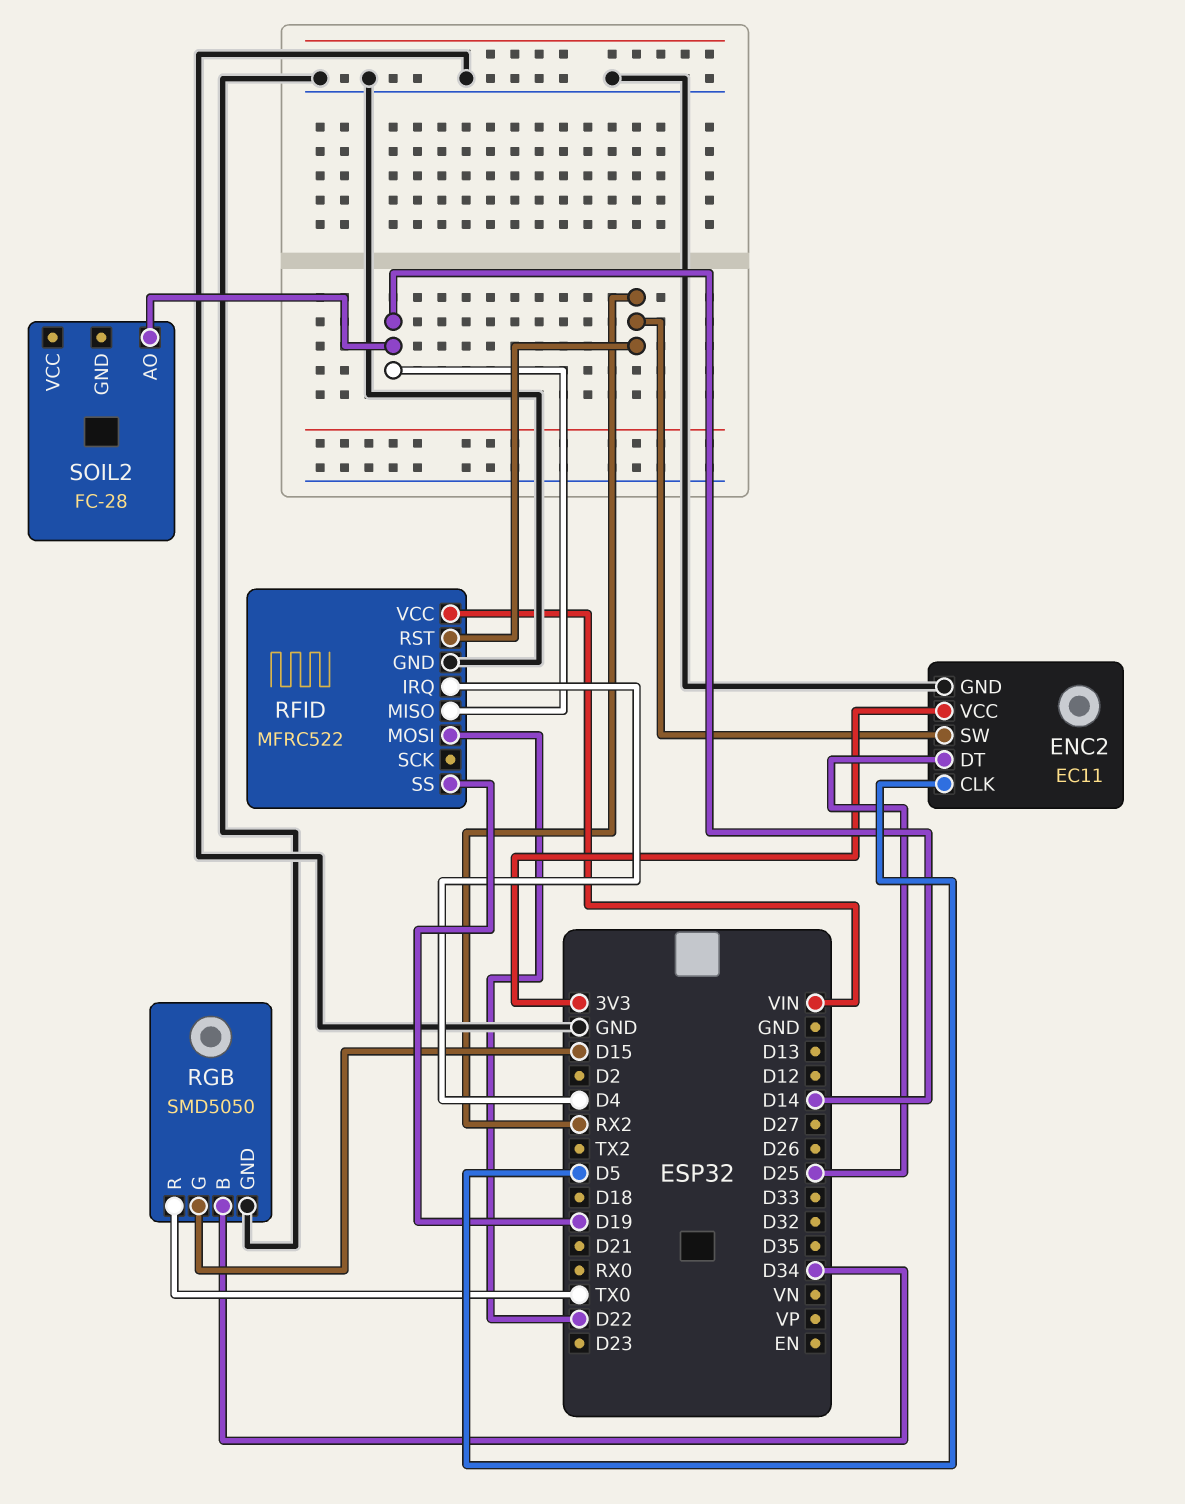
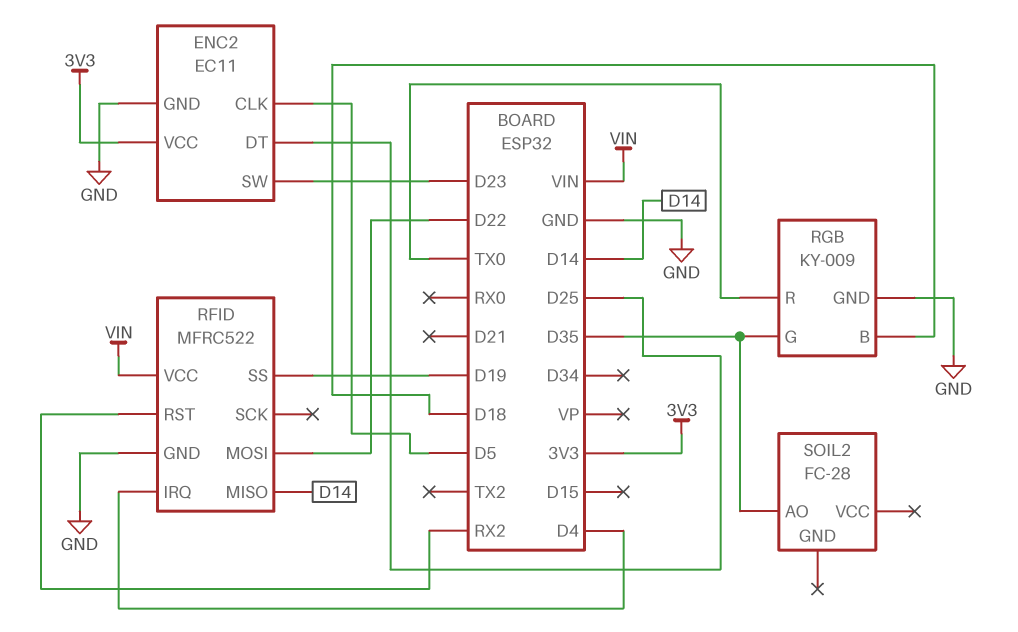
ENC2 pin SW: RX2 -> D23
RGB: SMD5050 -> KY-009
RGB pin B: D34 -> D18
RGB pin G: D15 -> D35
SOIL2 pin AO: D14 -> D35

